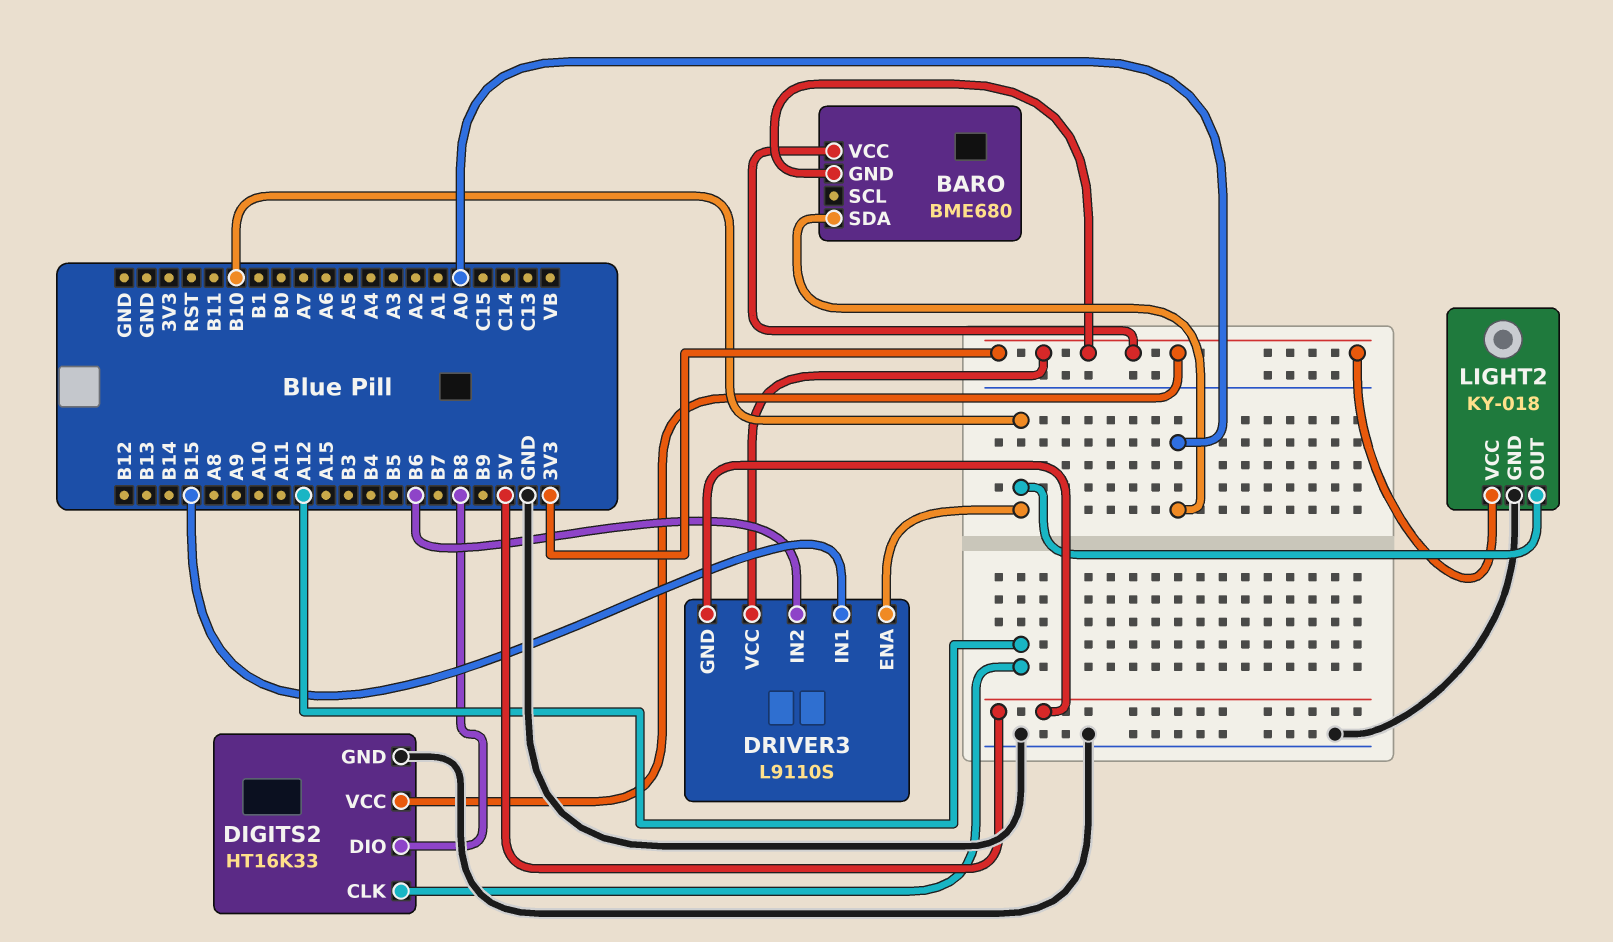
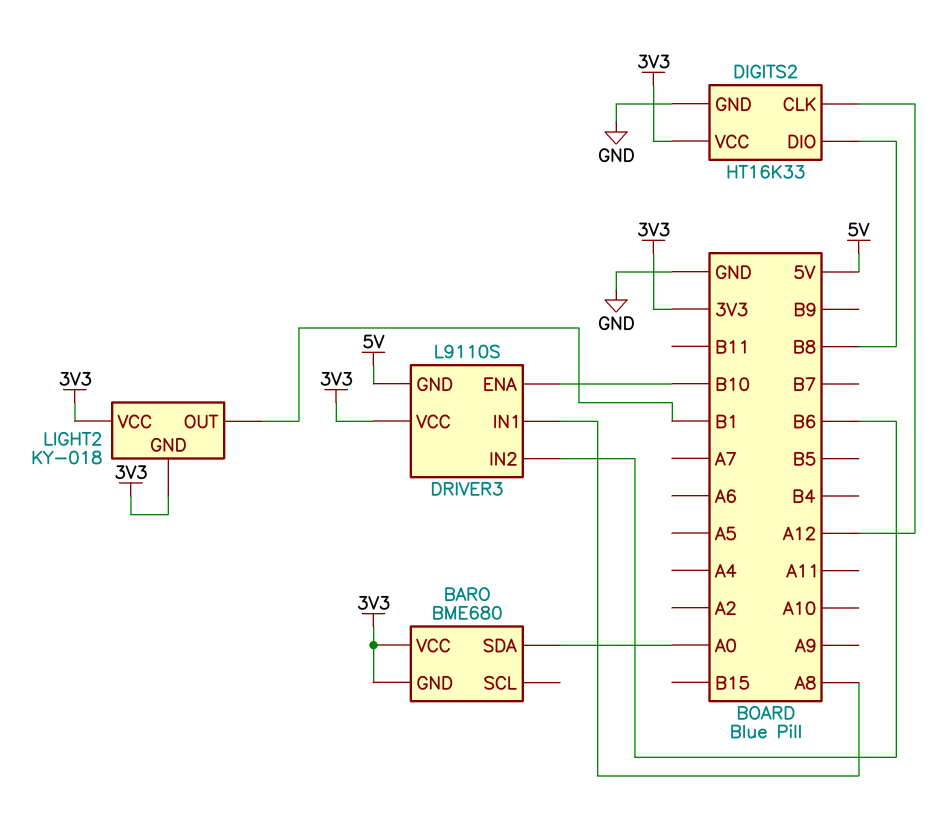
DRIVER3 pin IN1: B15 -> A8
LIGHT2 pin GND: GND -> 3V3
LIGHT2 pin OUT: B10 -> B1

